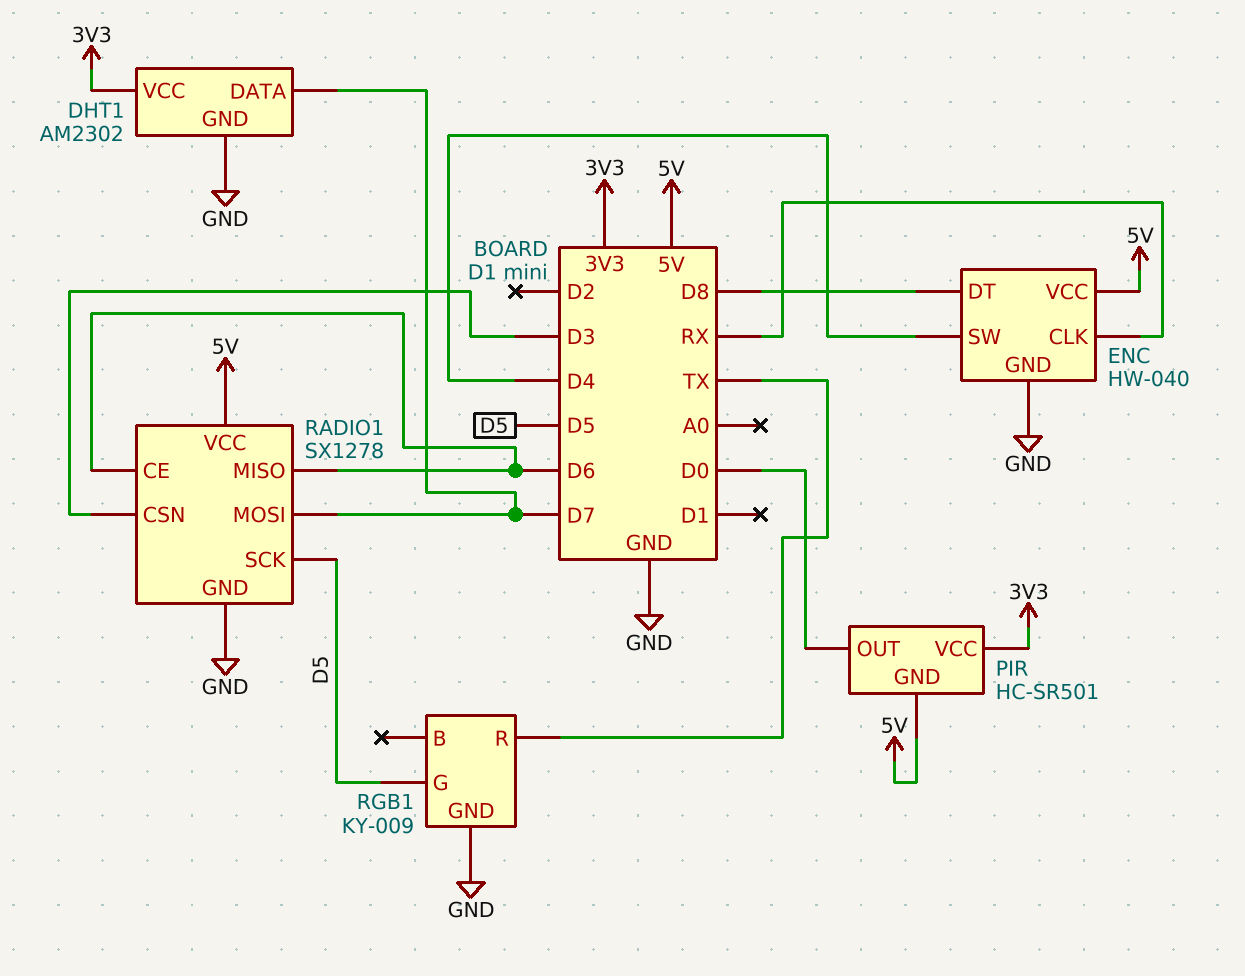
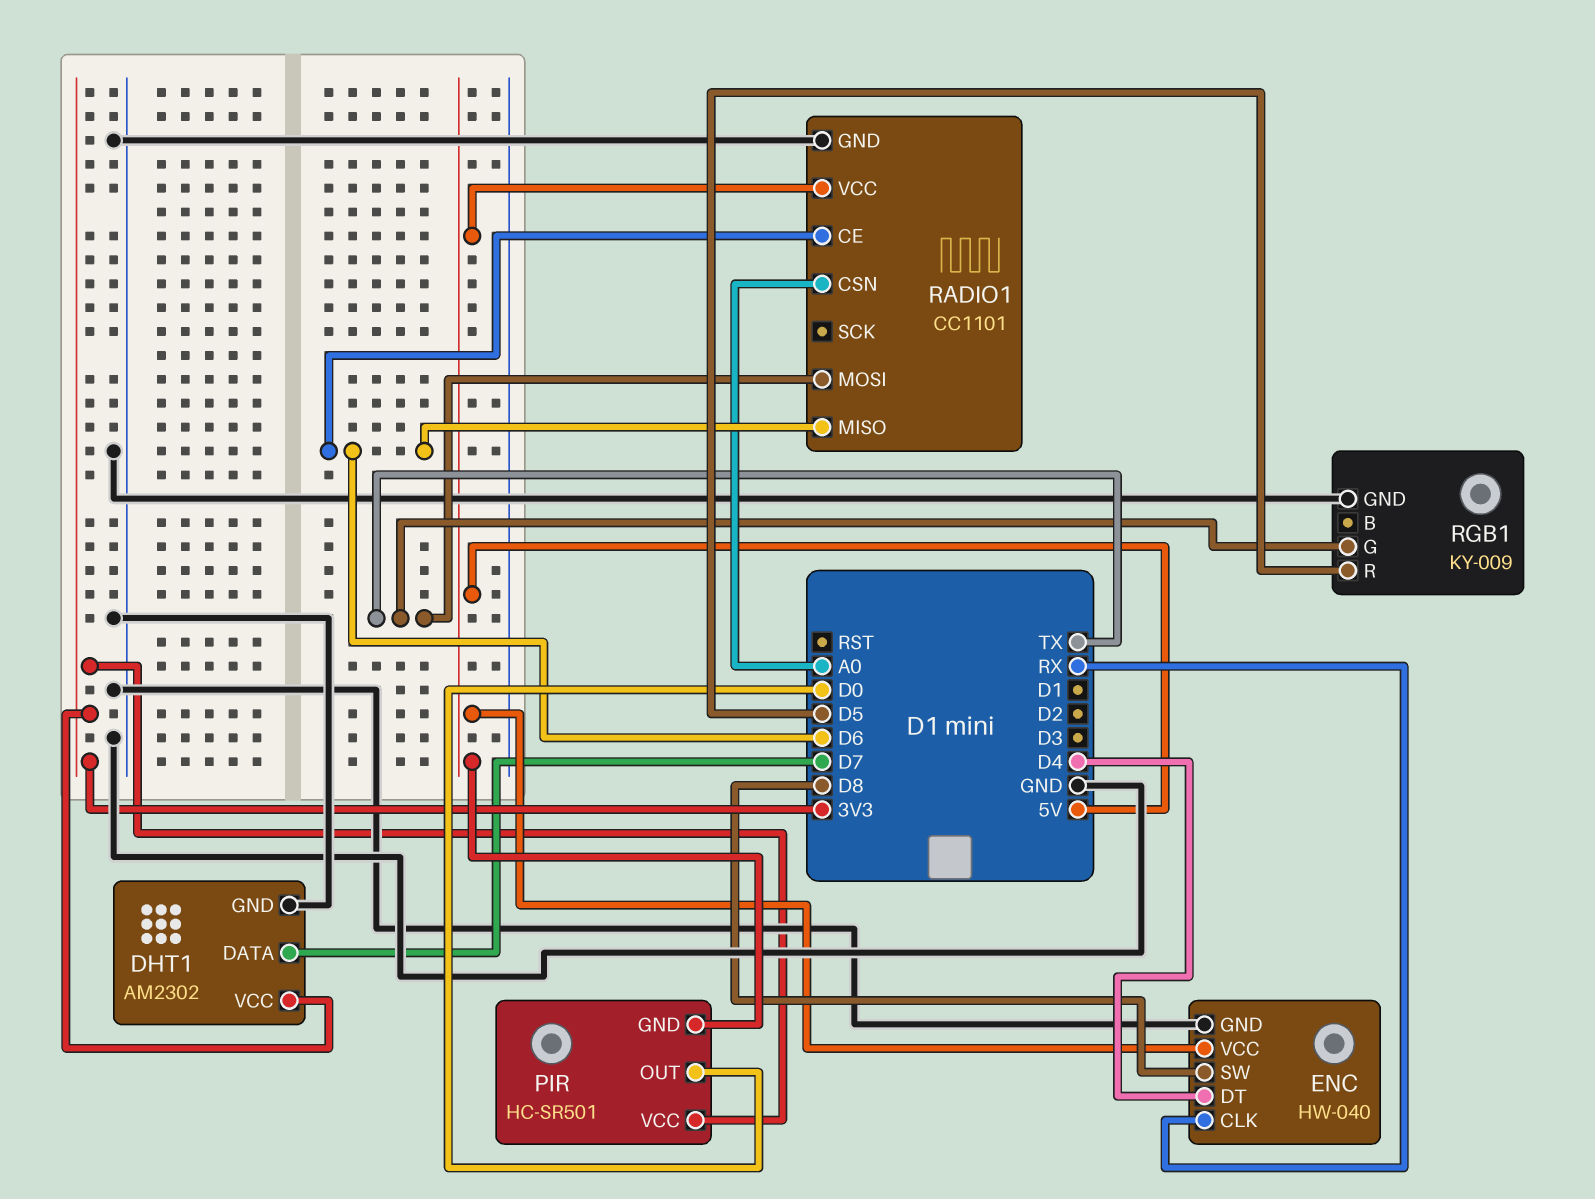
ENC pin DT: D8 -> D4
ENC pin SW: D4 -> D8
RADIO1: SX1278 -> CC1101
RADIO1 pin CSN: D3 -> A0
RADIO1 pin MOSI: D7 -> TX
RADIO1 pin SCK: D5 -> none
RGB1 pin G: D5 -> TX
RGB1 pin R: TX -> D5

